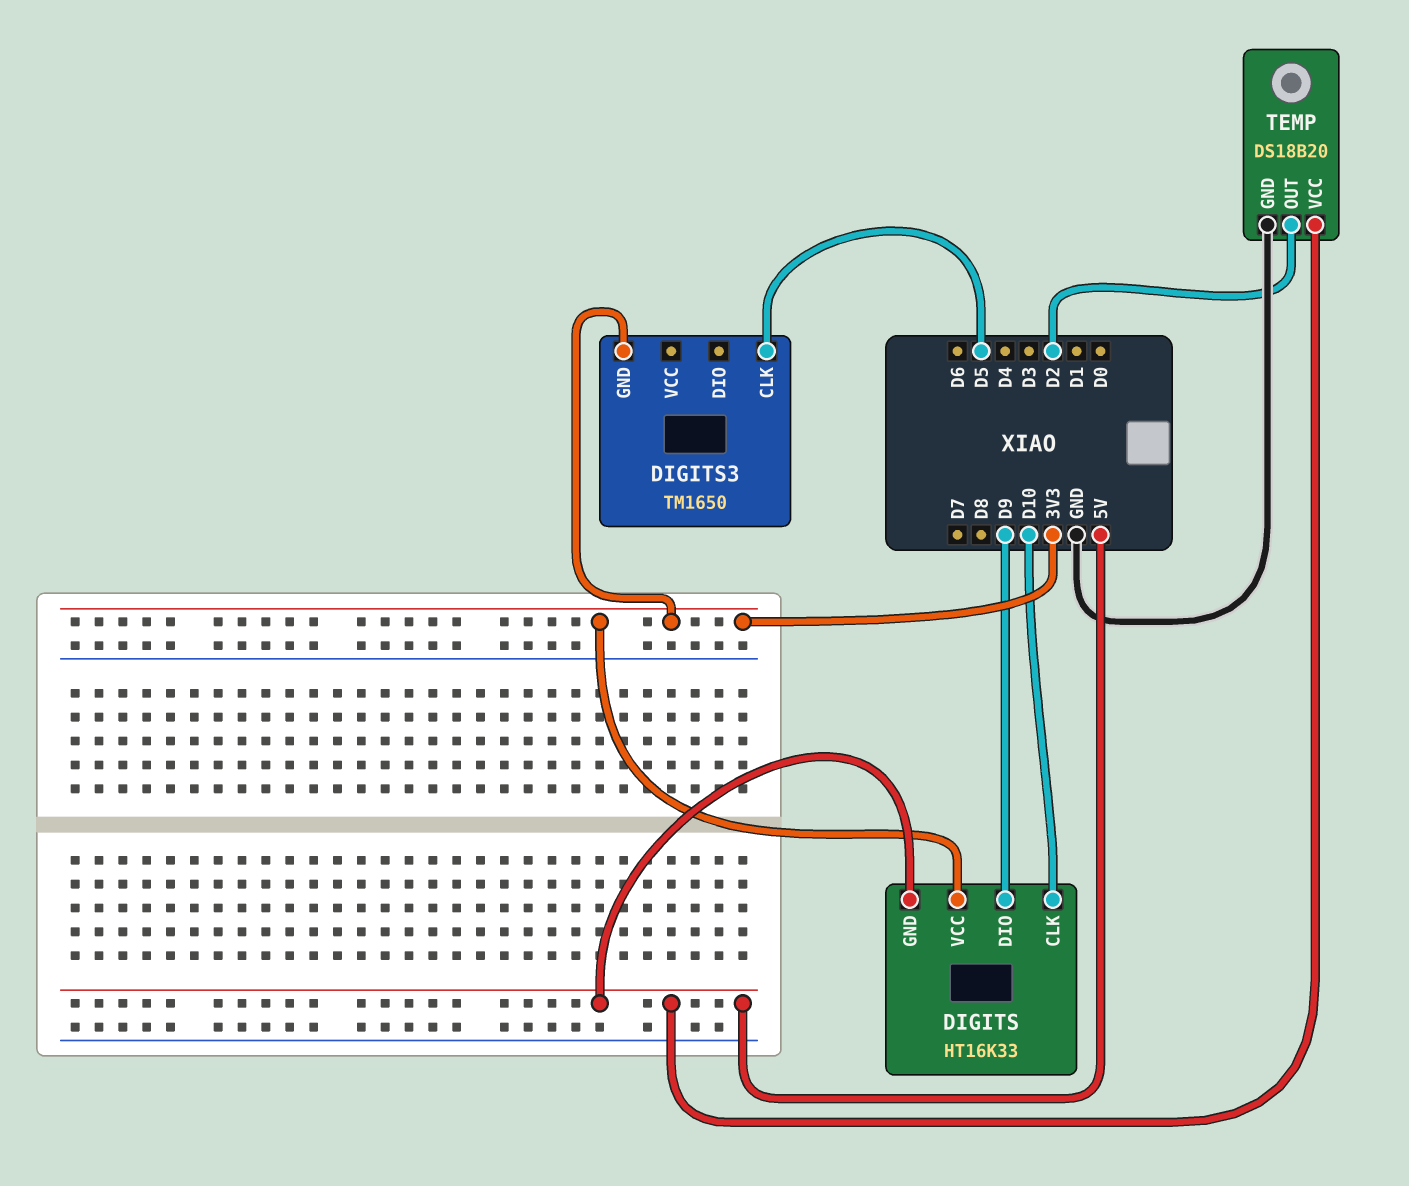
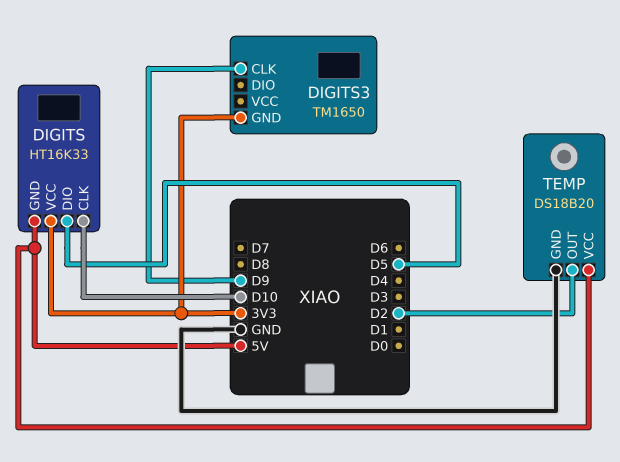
DIGITS pin DIO: D9 -> D5
DIGITS3 pin CLK: D5 -> D9

